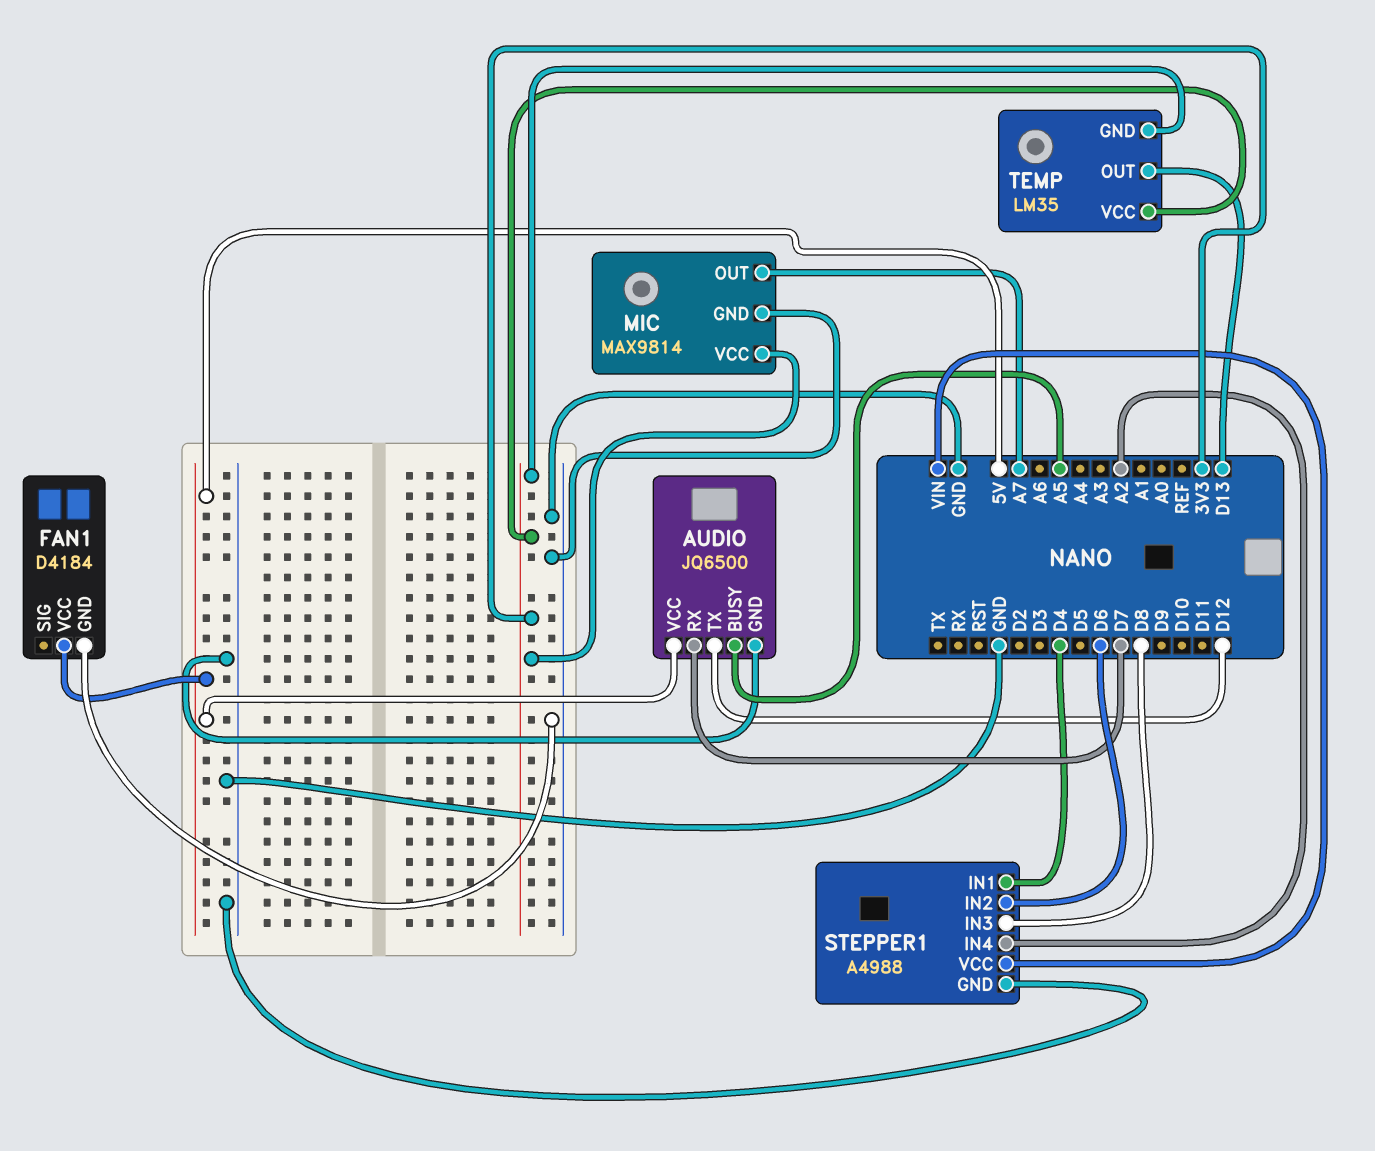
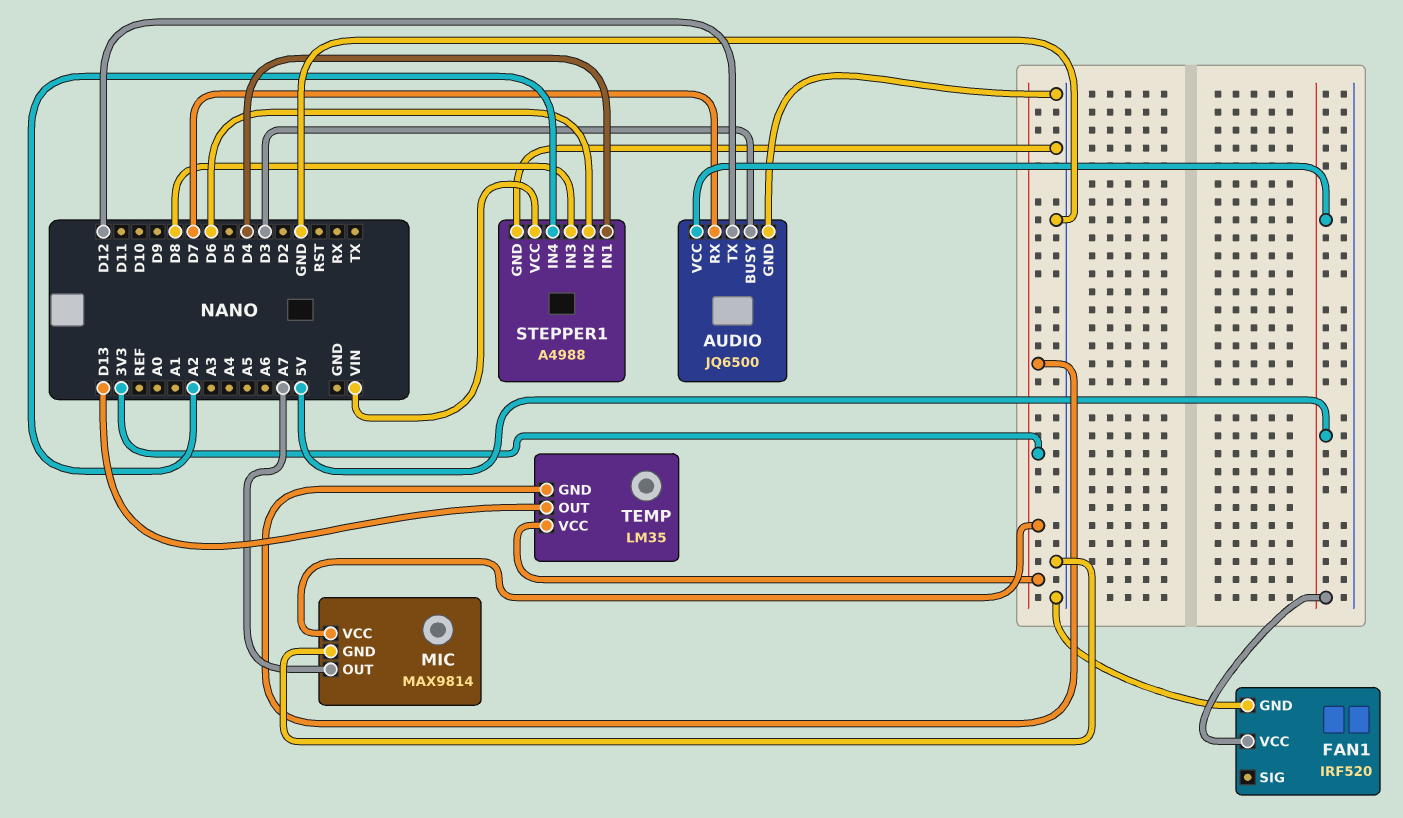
AUDIO pin BUSY: A5 -> D3
FAN1: D4184 -> IRF520

